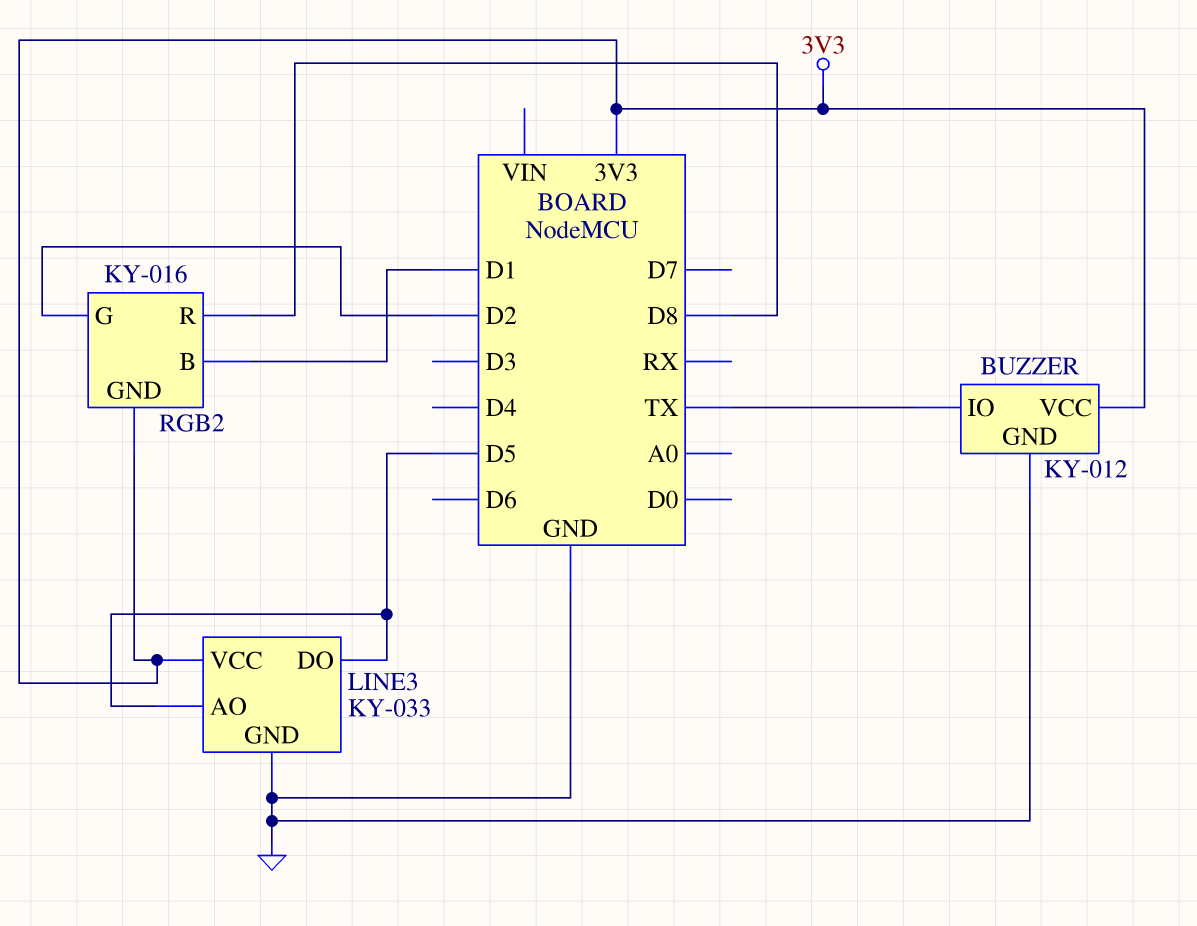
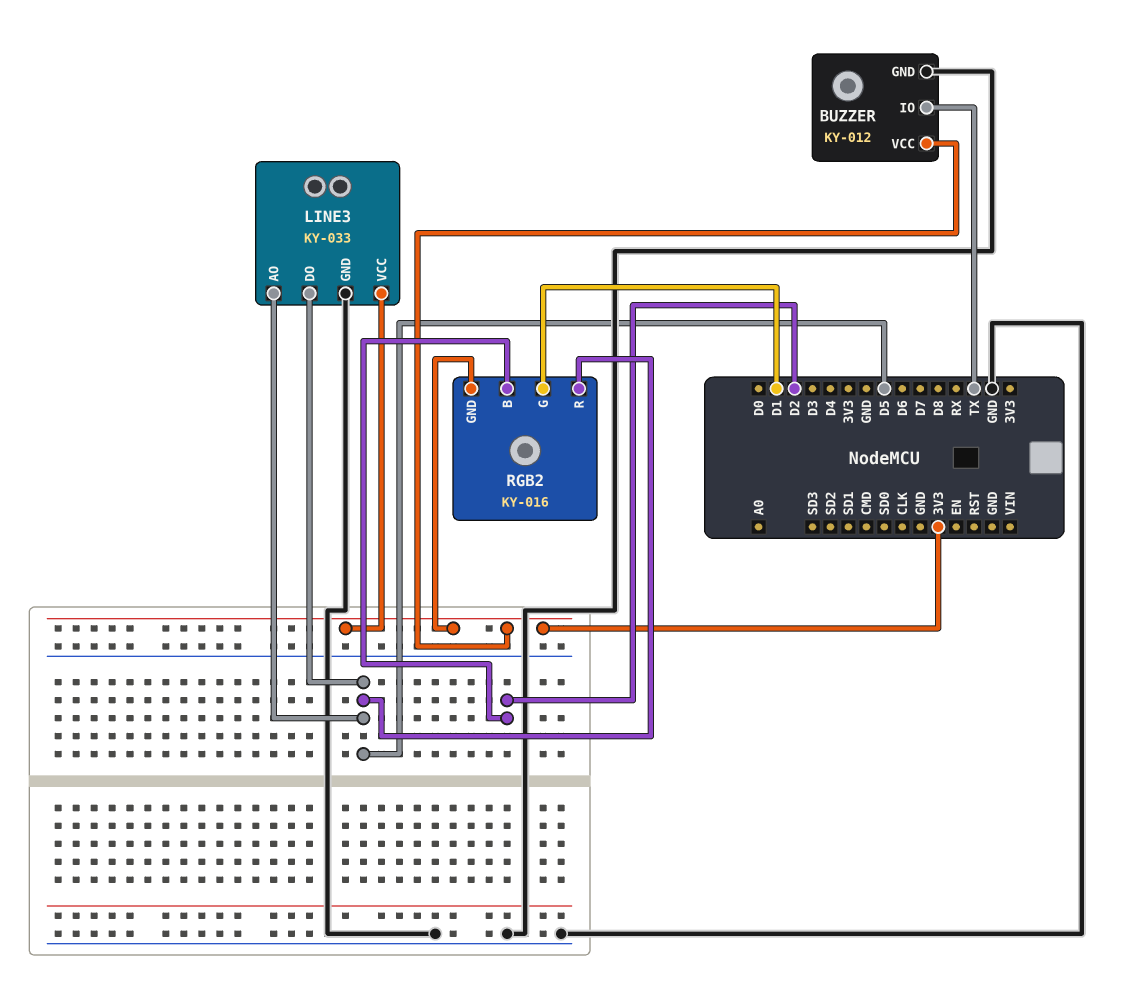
RGB2 pin B: D1 -> D2
RGB2 pin G: D2 -> D1
RGB2 pin R: D8 -> D5

